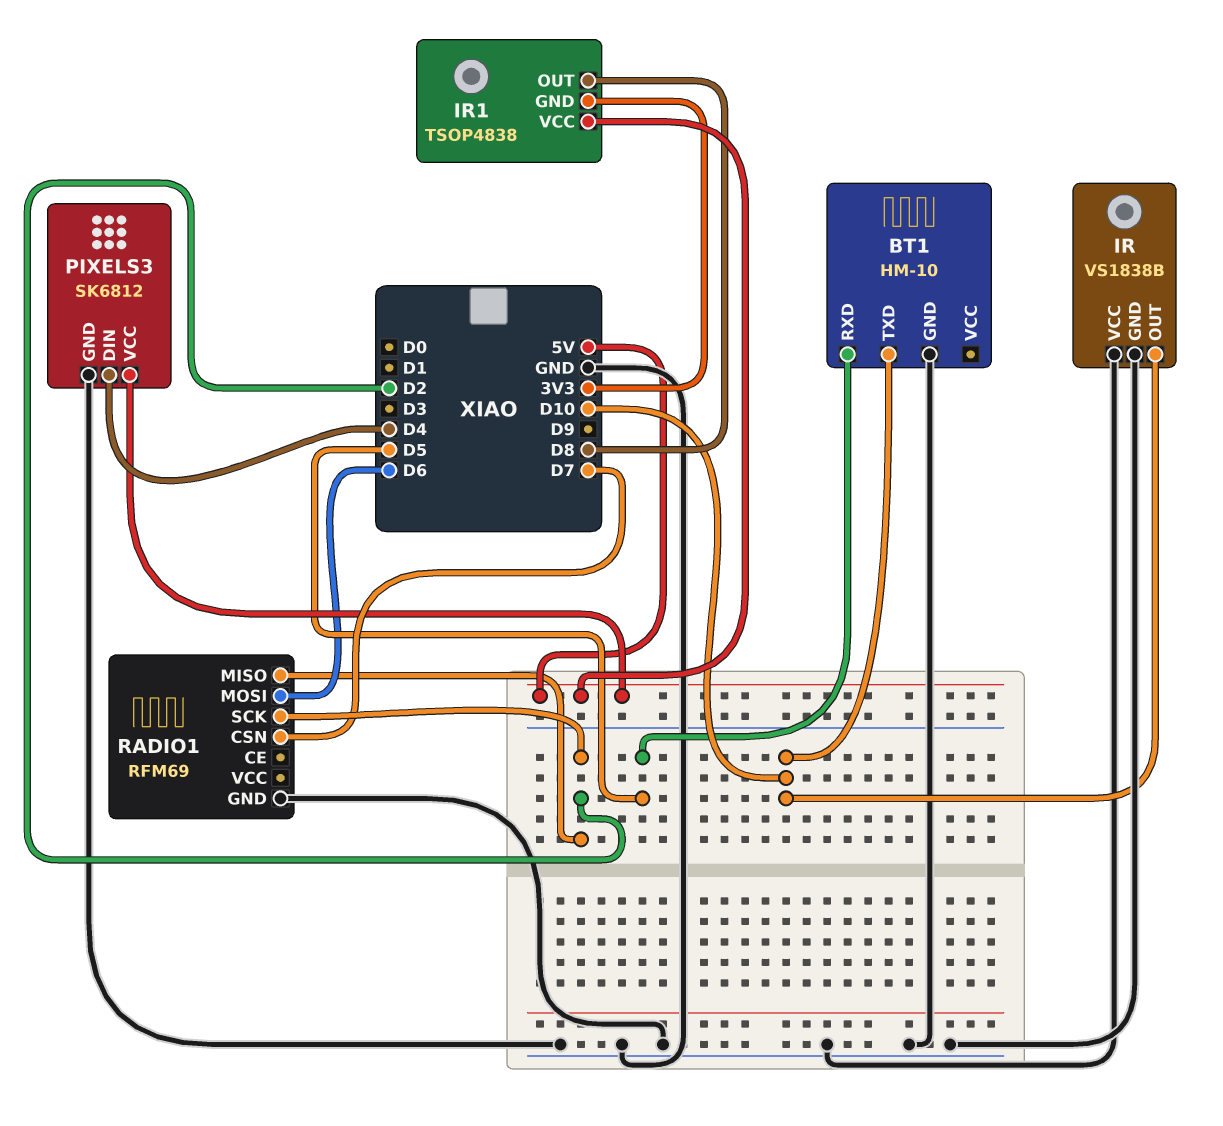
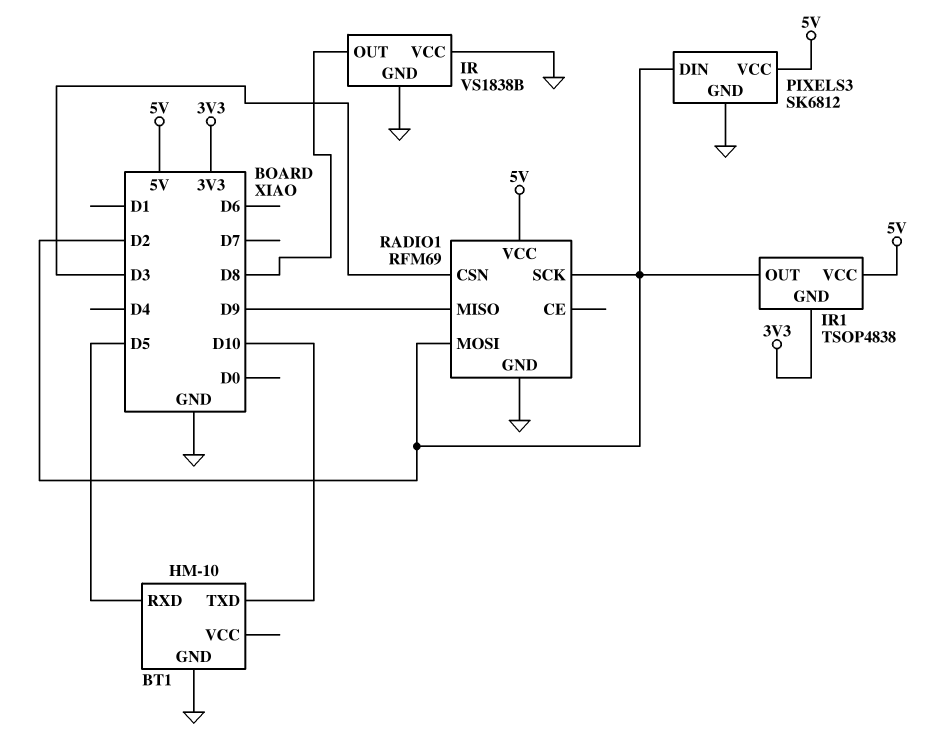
IR pin OUT: D10 -> D8
IR1 pin OUT: D8 -> D2
PIXELS3 pin DIN: D4 -> D2
RADIO1 pin CSN: D7 -> D3
RADIO1 pin MISO: D2 -> D9
RADIO1 pin MOSI: D6 -> D2
RADIO1 pin VCC: none -> 5V

